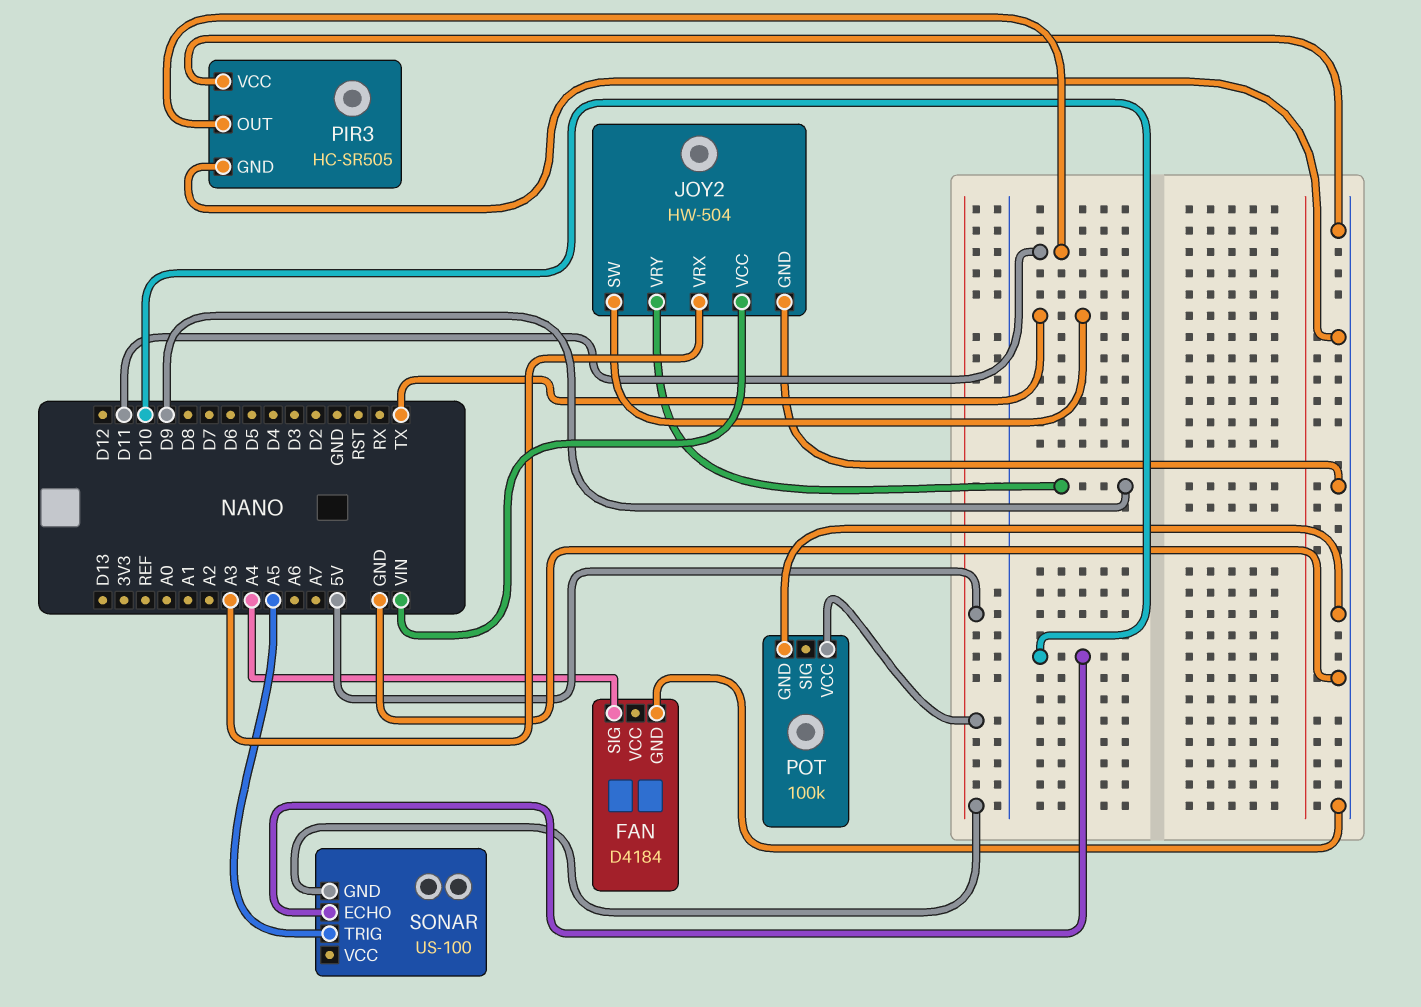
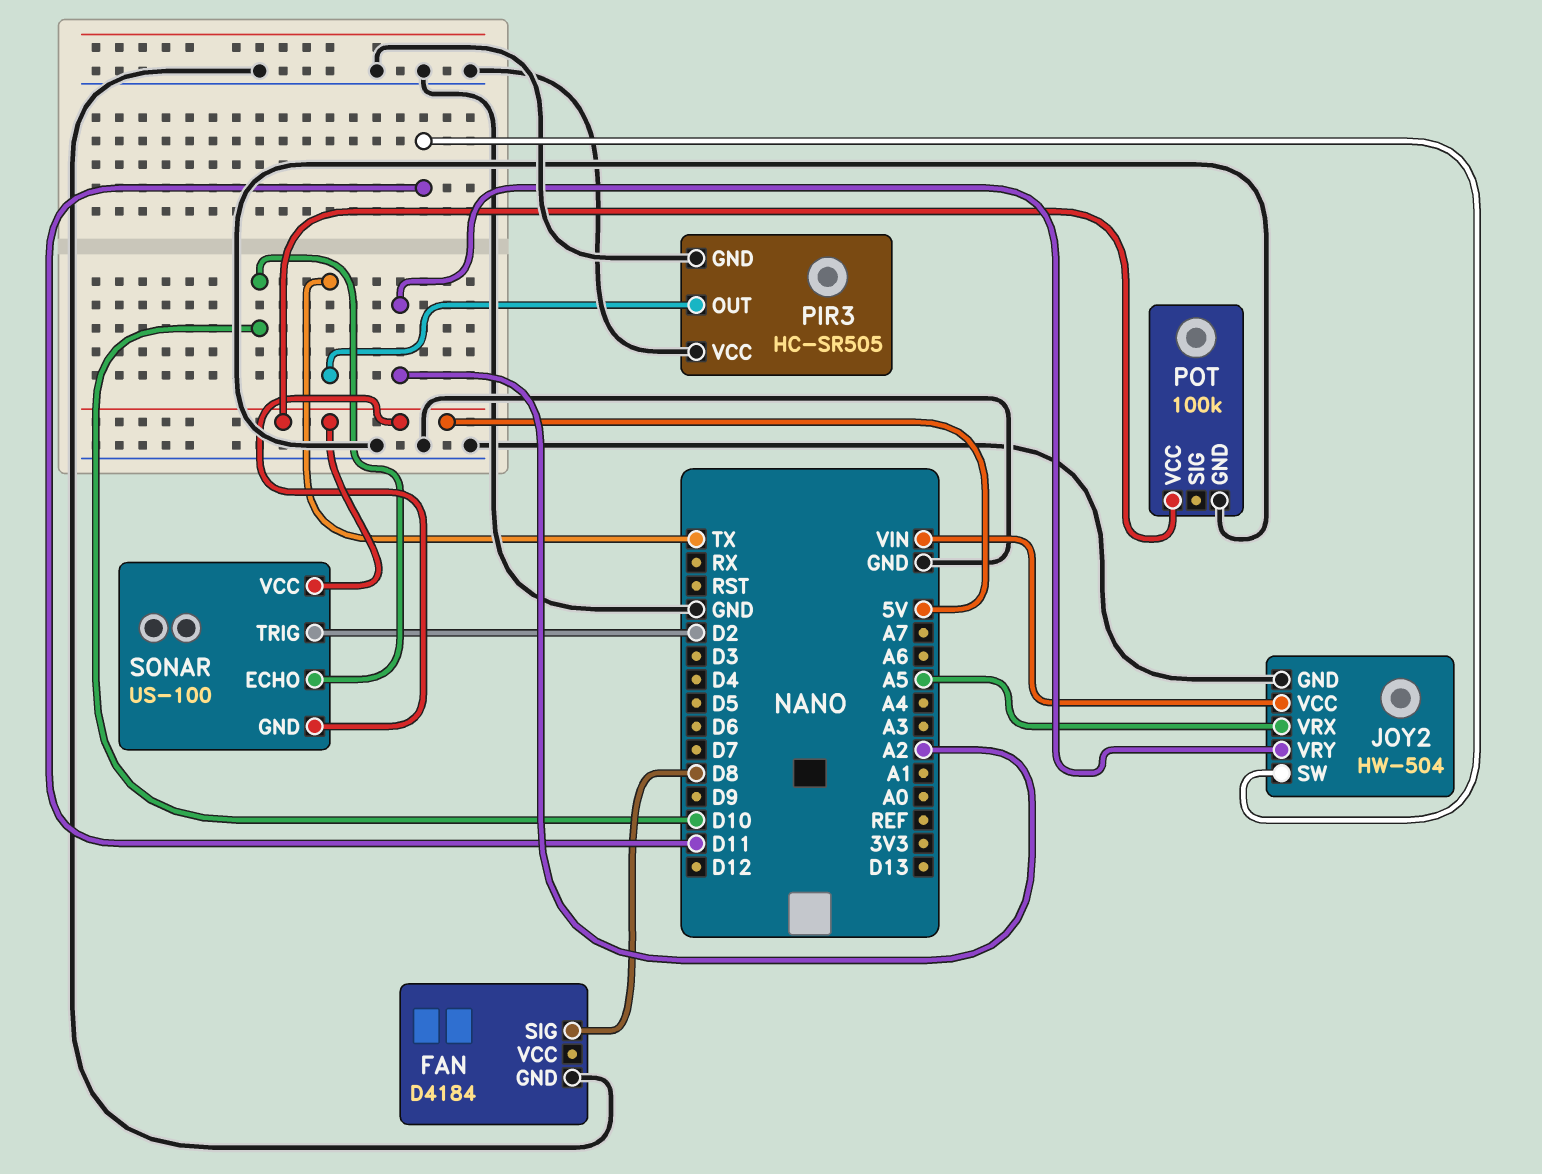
FAN pin SIG: A4 -> D8
JOY2 pin SW: TX -> D11
JOY2 pin VRX: A3 -> A5
JOY2 pin VRY: D9 -> A2
PIR3 pin OUT: D11 -> TX
SONAR pin TRIG: A5 -> D2
SONAR pin VCC: none -> 5V

